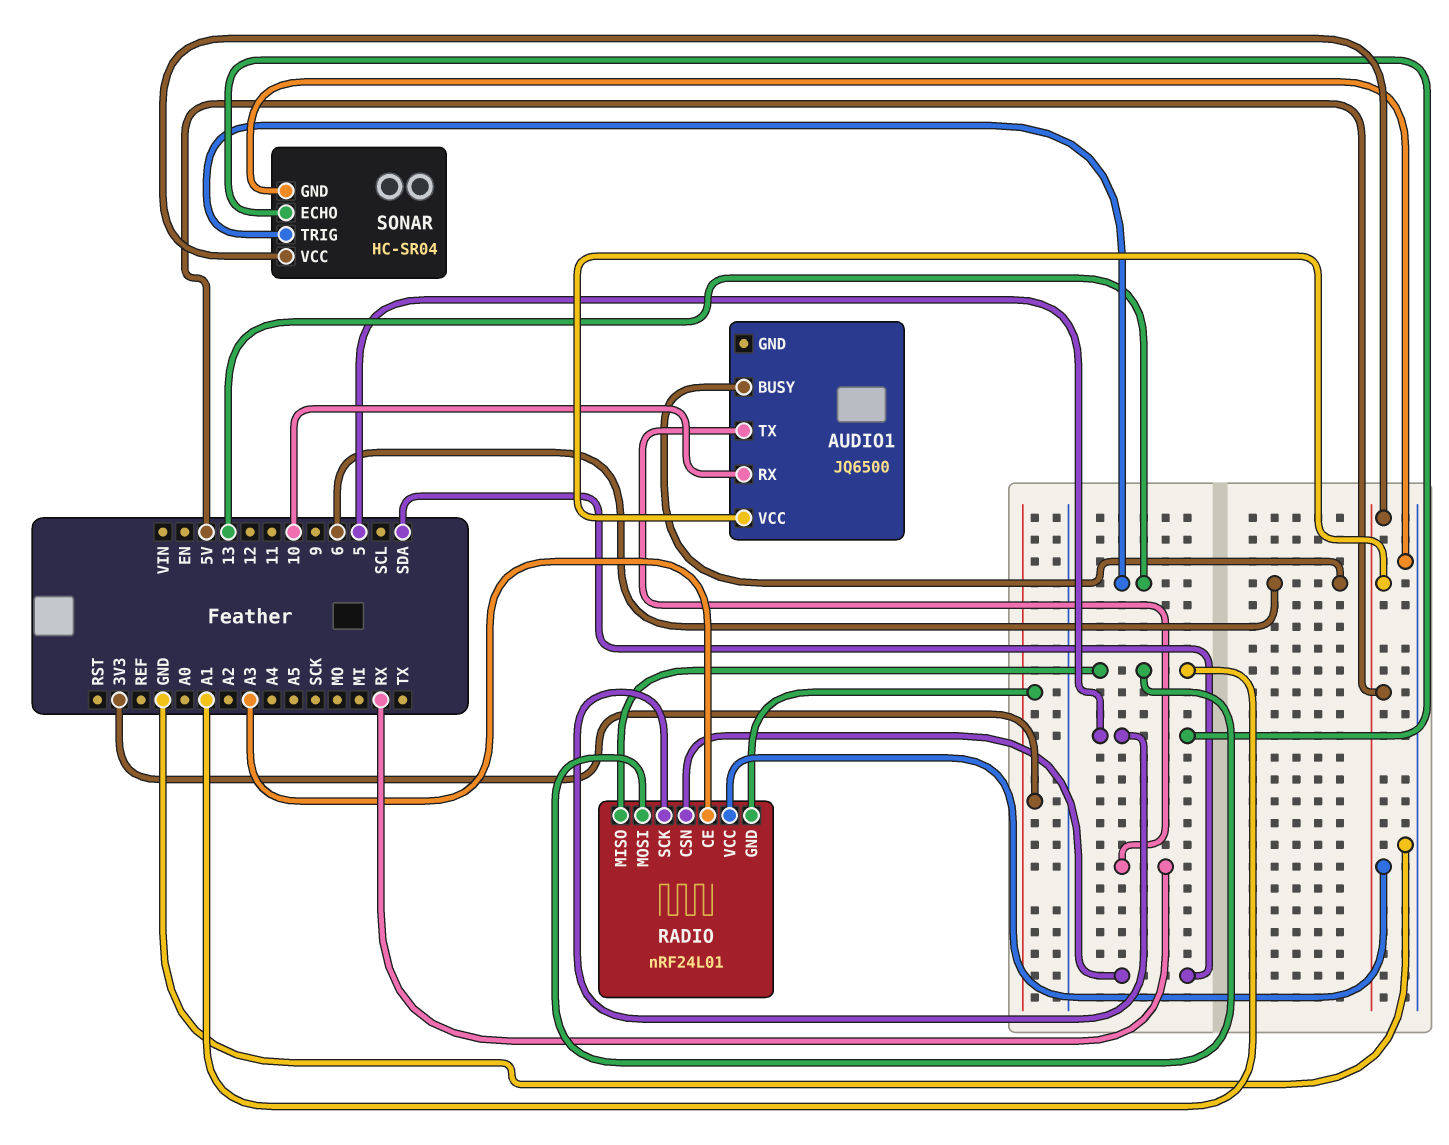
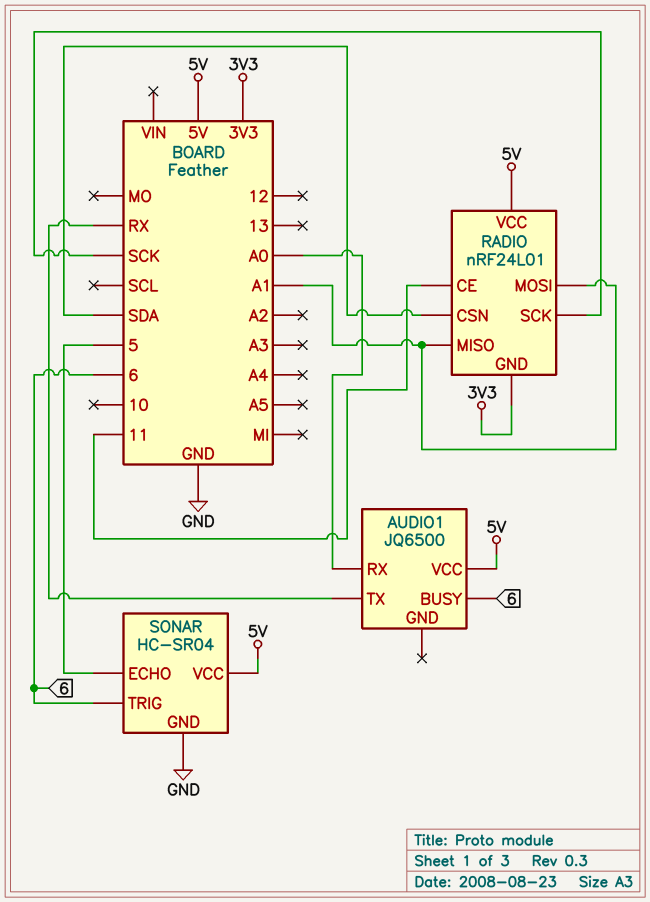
AUDIO1 pin RX: 10 -> A0
RADIO pin CE: A3 -> 11
RADIO pin SCK: 5 -> SCK
SONAR pin TRIG: 13 -> 6

